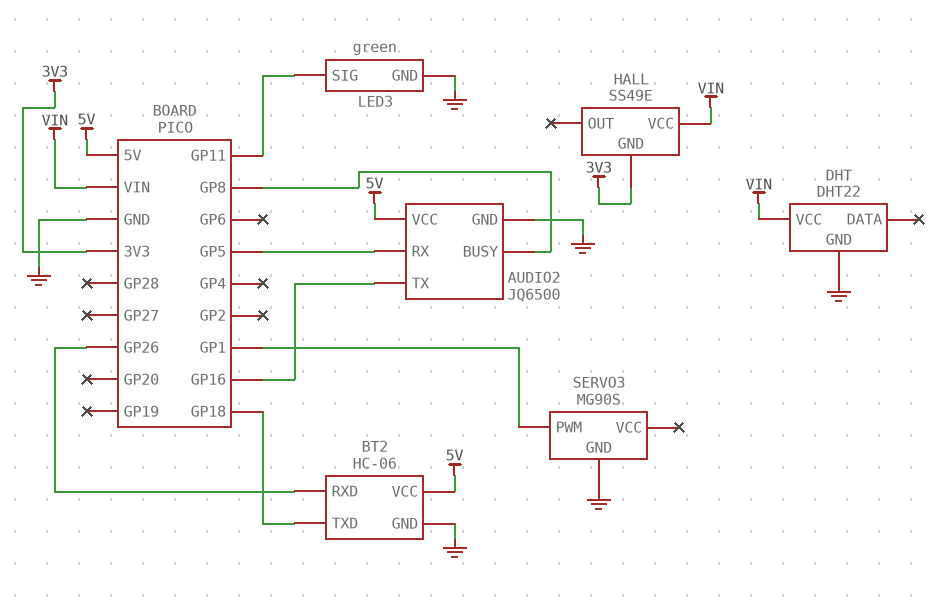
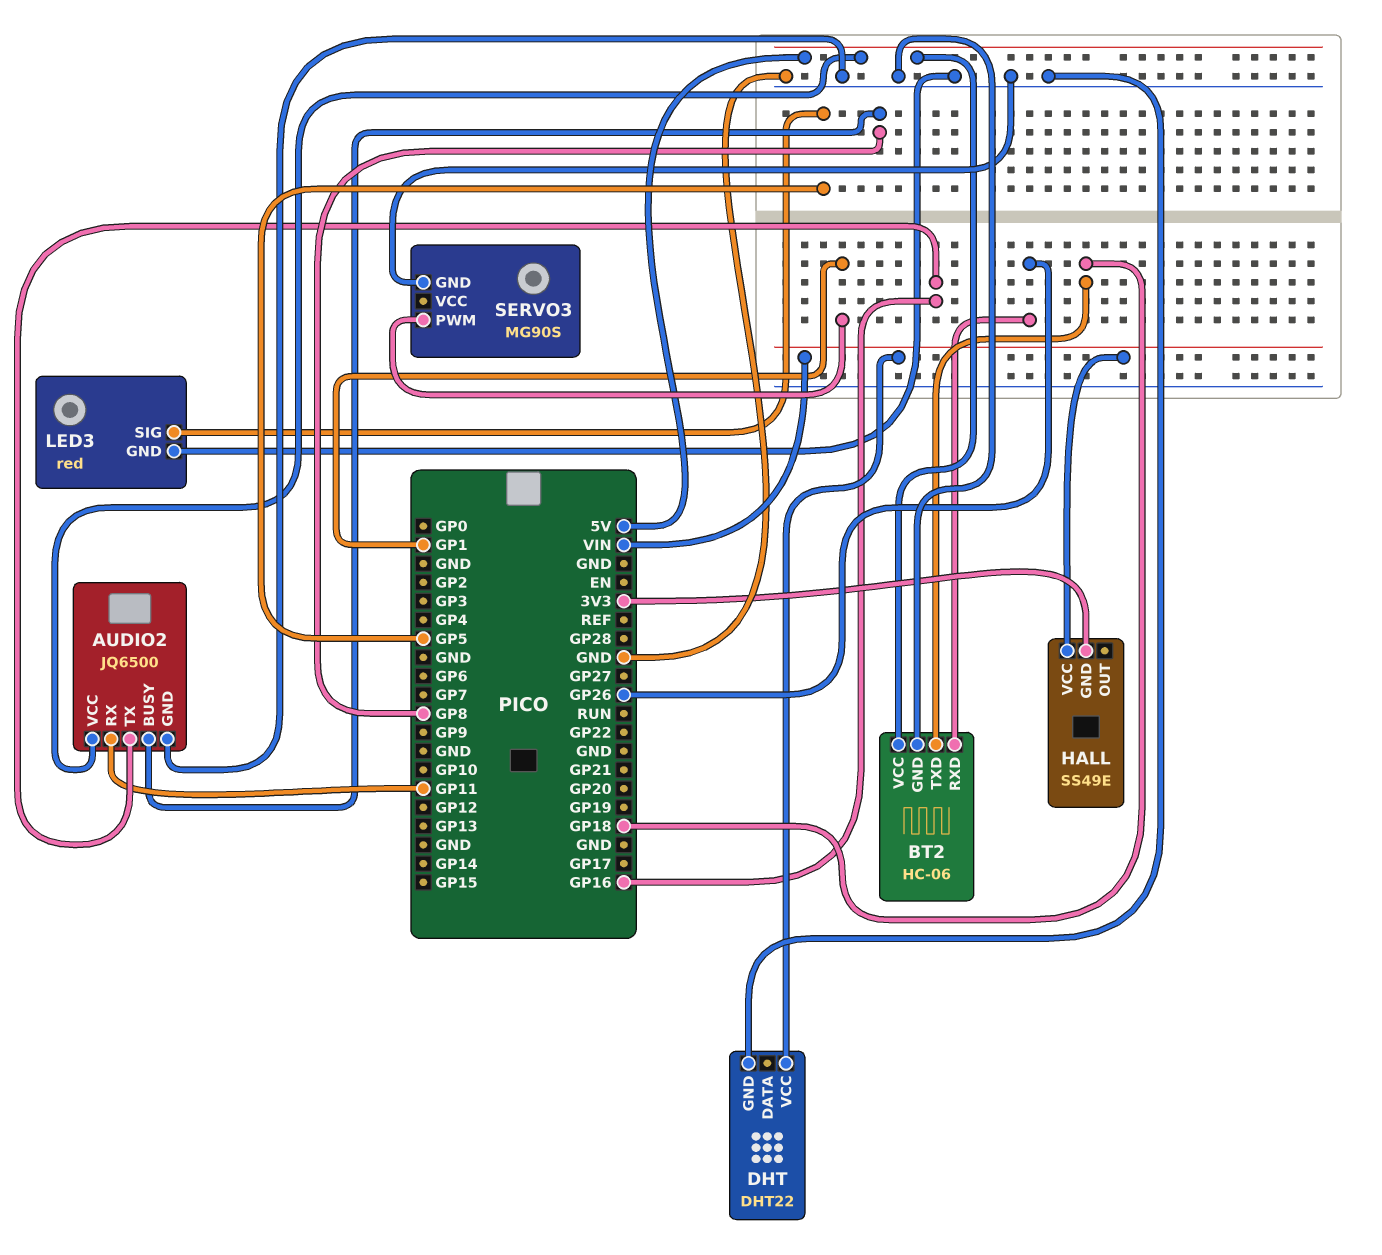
AUDIO2 pin RX: GP5 -> GP11
LED3: green -> red
LED3 pin SIG: GP11 -> GP5

